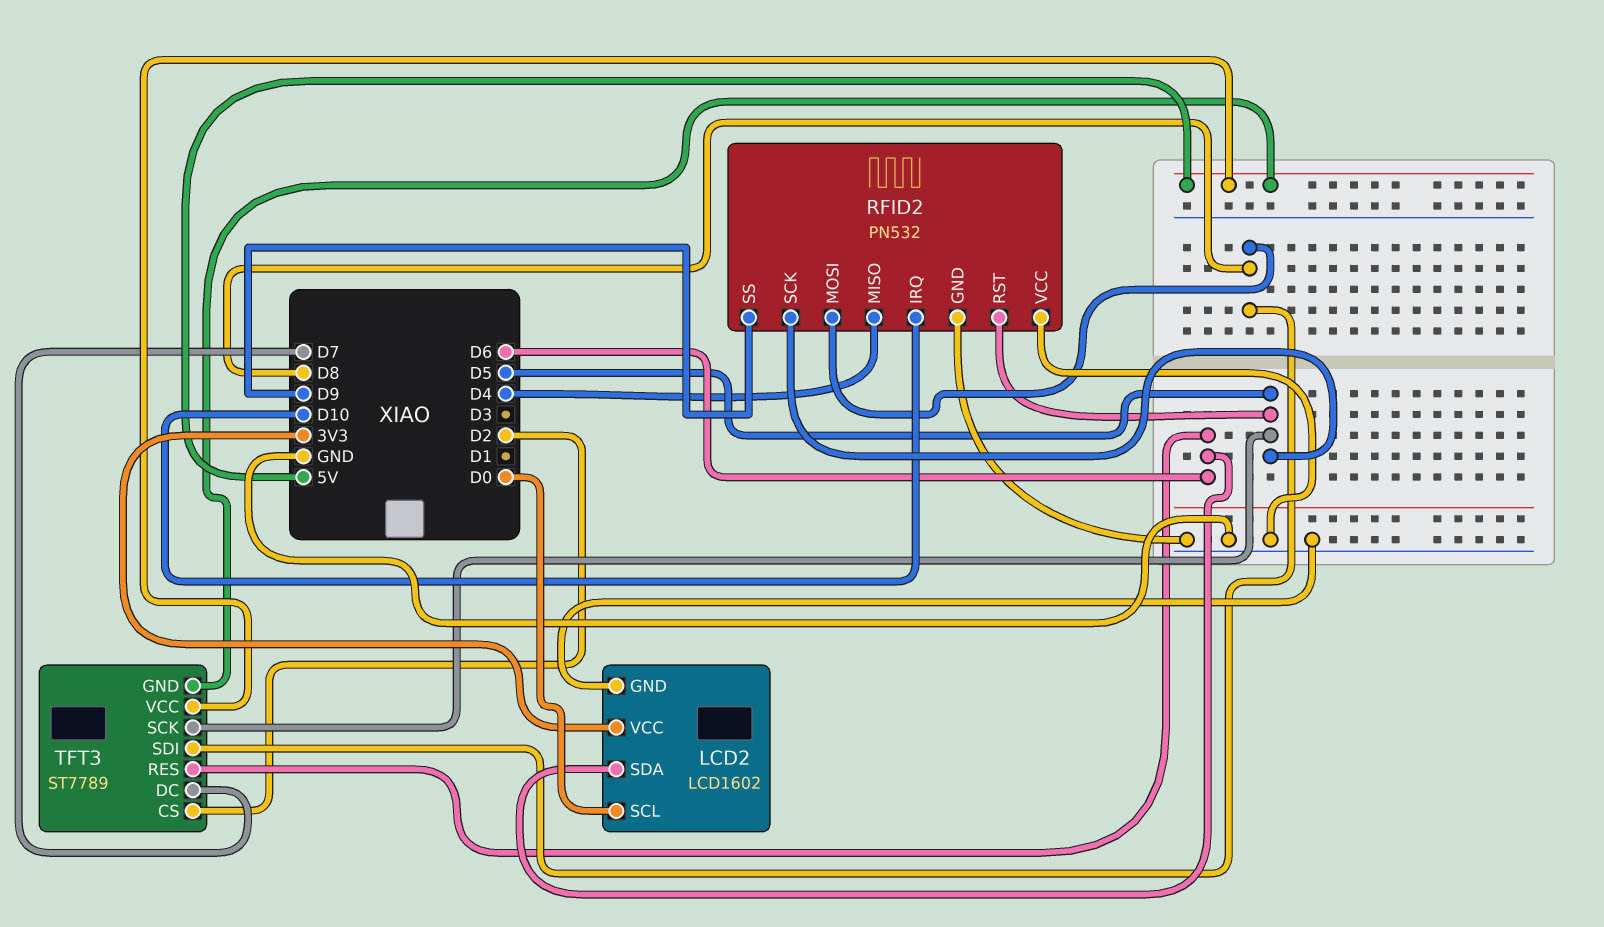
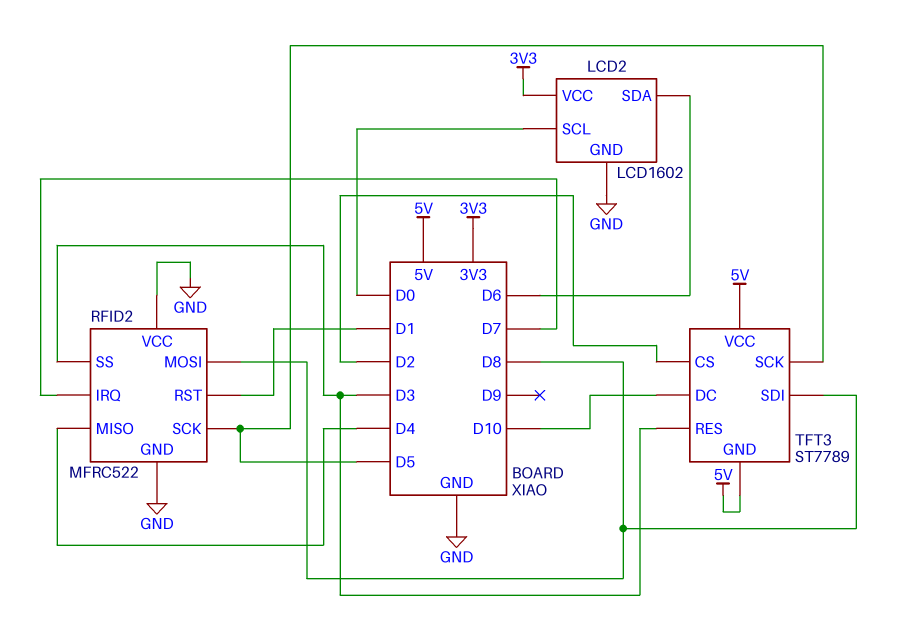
RFID2: PN532 -> MFRC522
RFID2 pin IRQ: D10 -> D7
RFID2 pin RST: D5 -> D1
RFID2 pin SS: D9 -> D3
TFT3 pin DC: D7 -> D10
TFT3 pin RES: D6 -> D3

